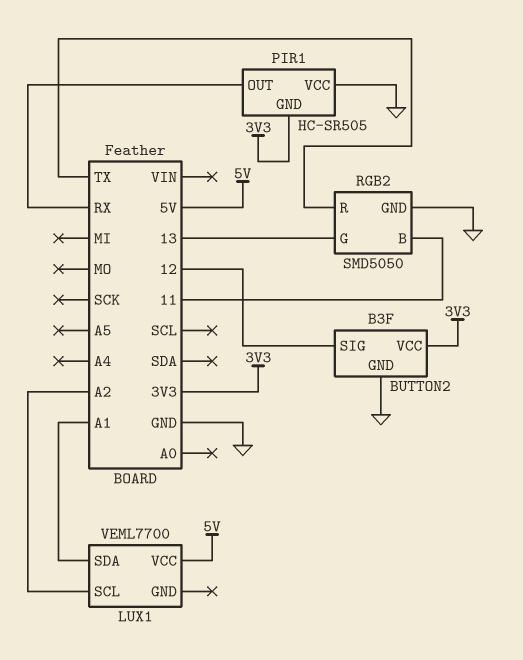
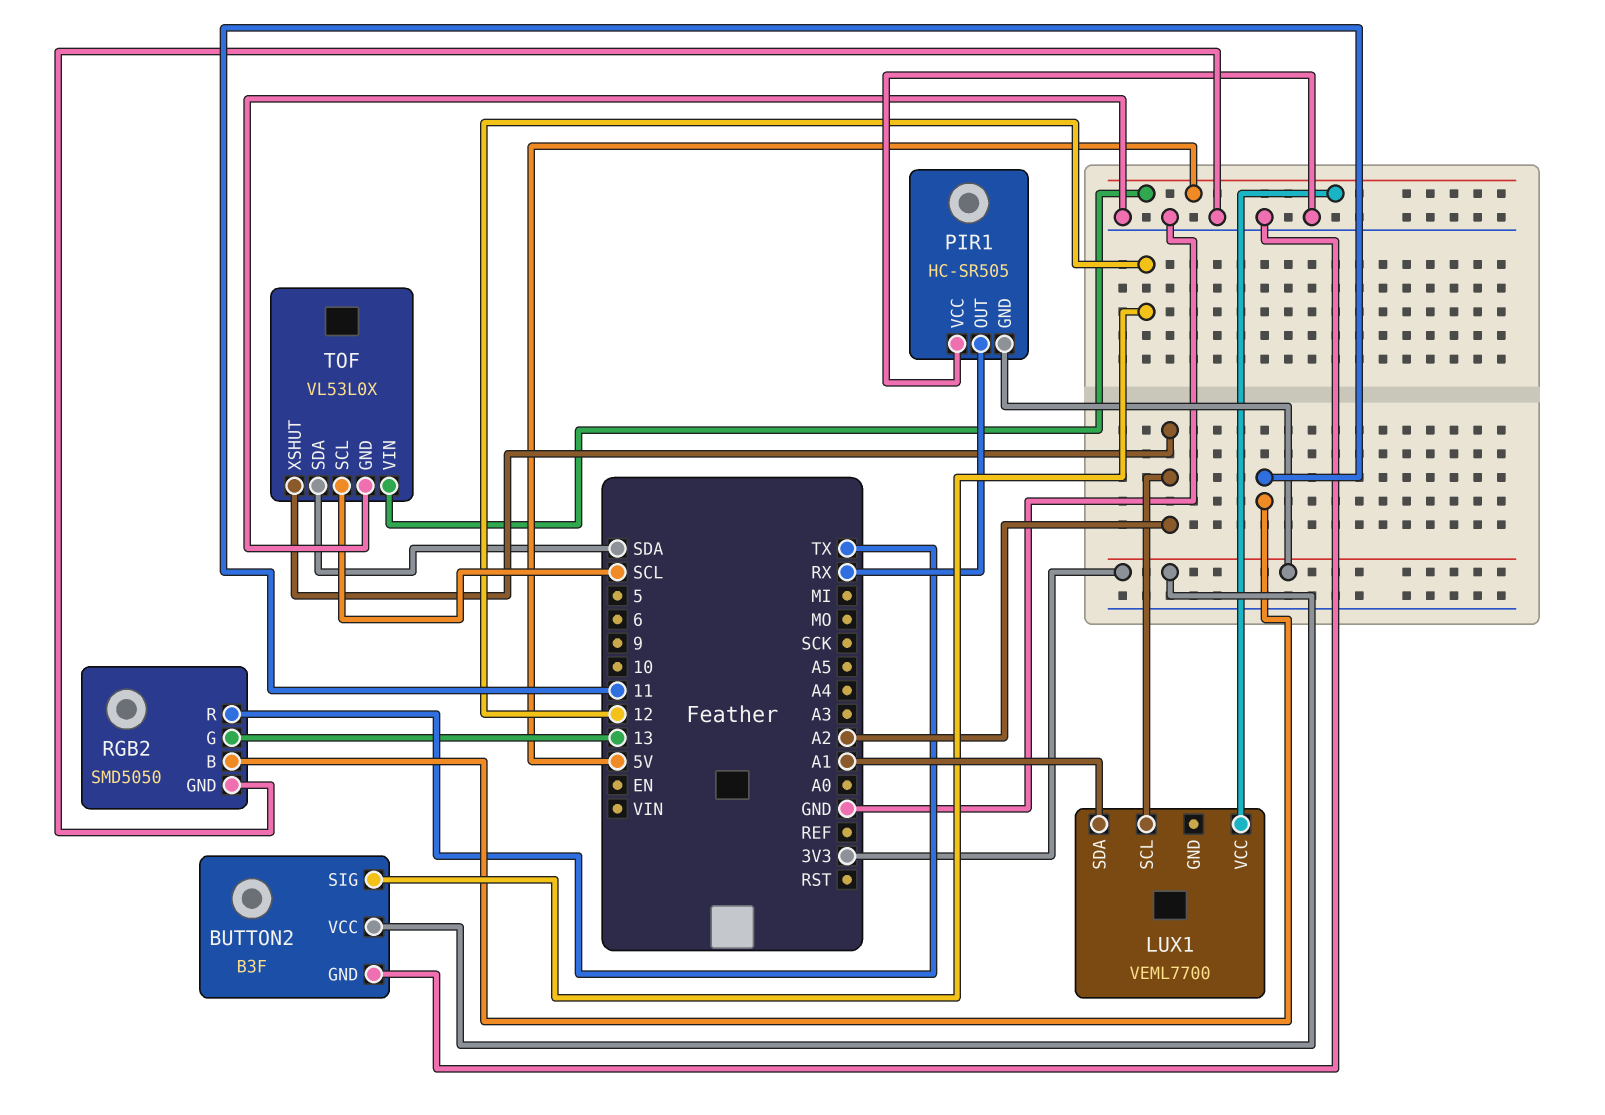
TOF: none -> VL53L0X
TOF pin GND: none -> GND
TOF pin SCL: none -> SCL
TOF pin SDA: none -> SDA
TOF pin VIN: none -> 5V
TOF pin XSHUT: none -> A2

